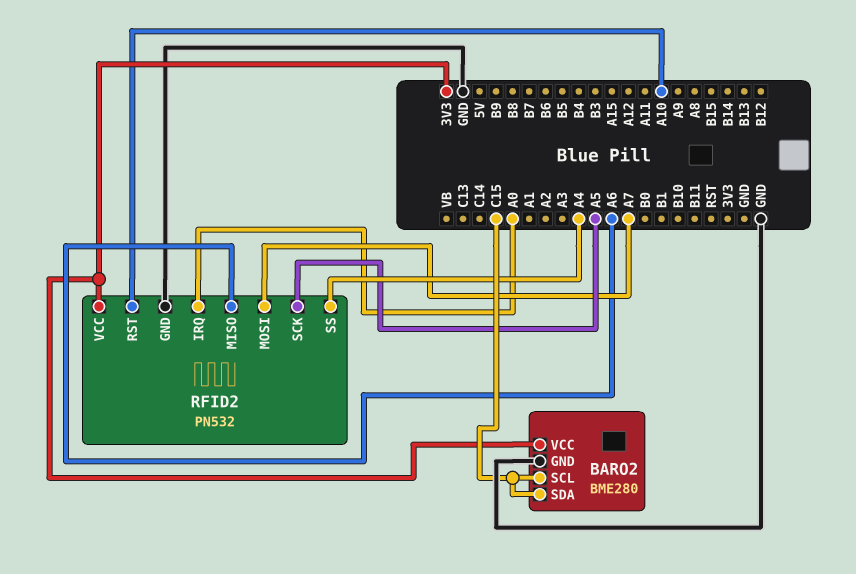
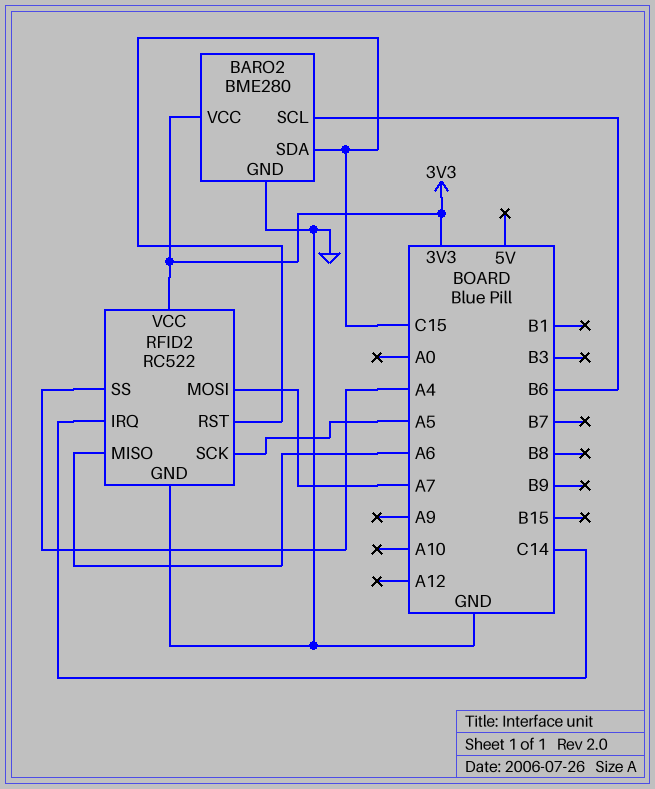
BARO2 pin SCL: C15 -> B6
RFID2: PN532 -> RC522
RFID2 pin IRQ: A0 -> C14
RFID2 pin RST: A10 -> C15

